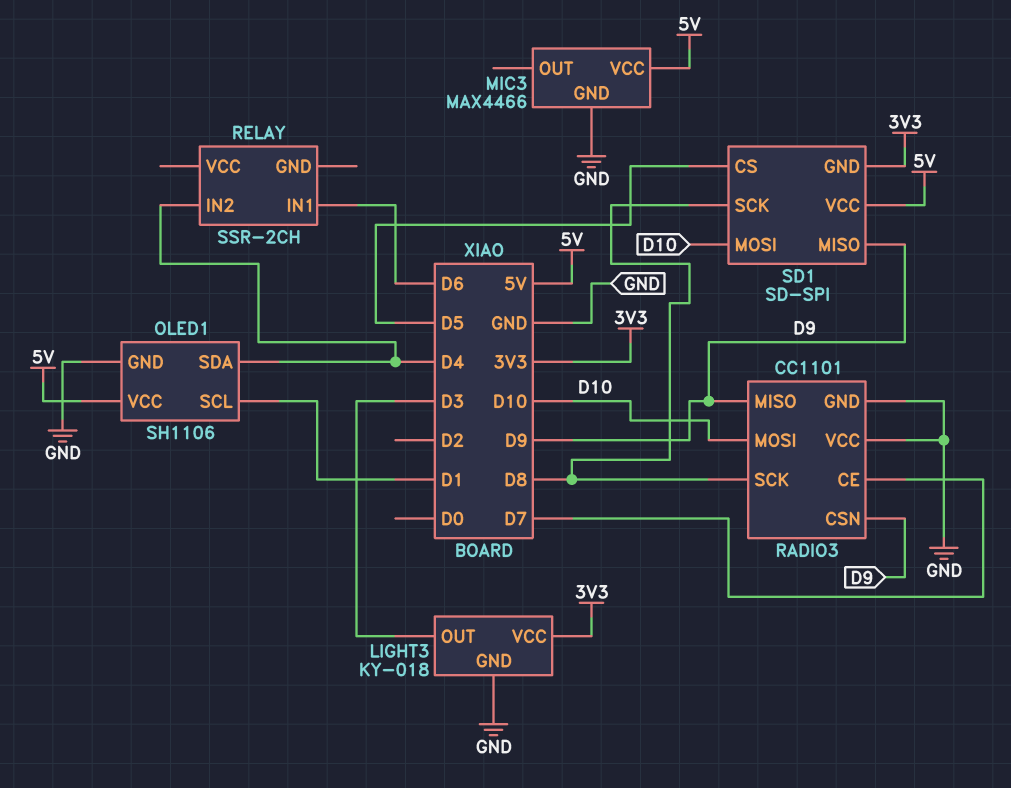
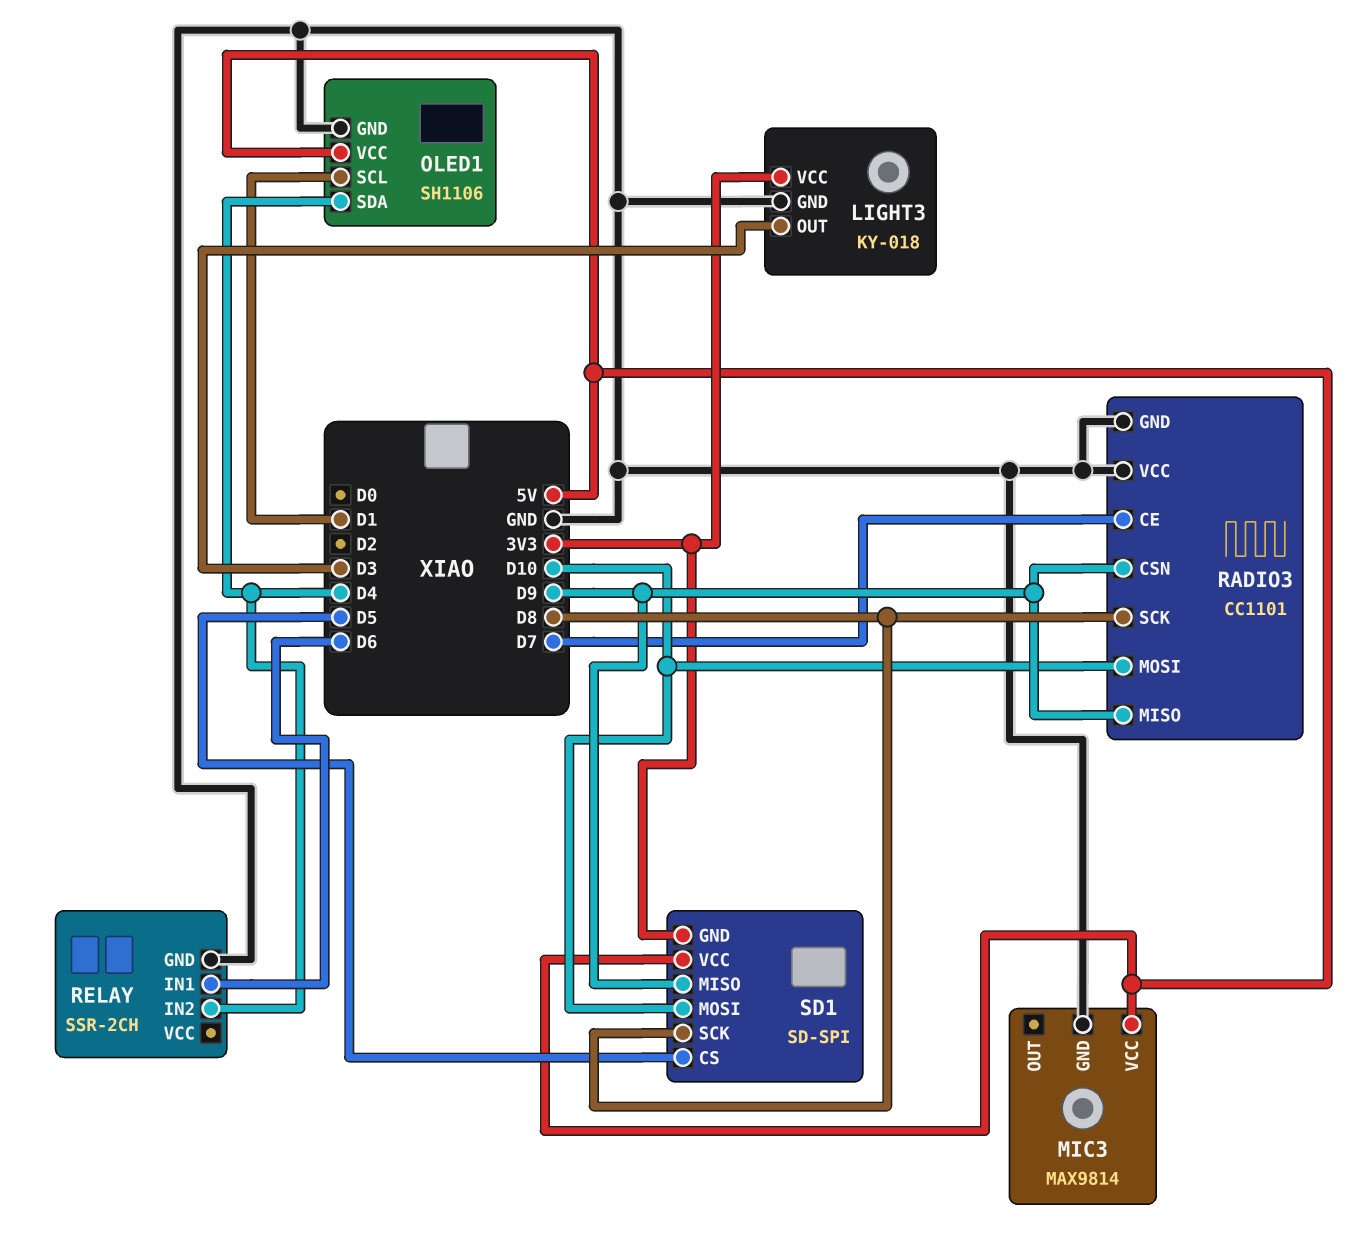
MIC3: MAX4466 -> MAX9814
RELAY pin GND: none -> GND

